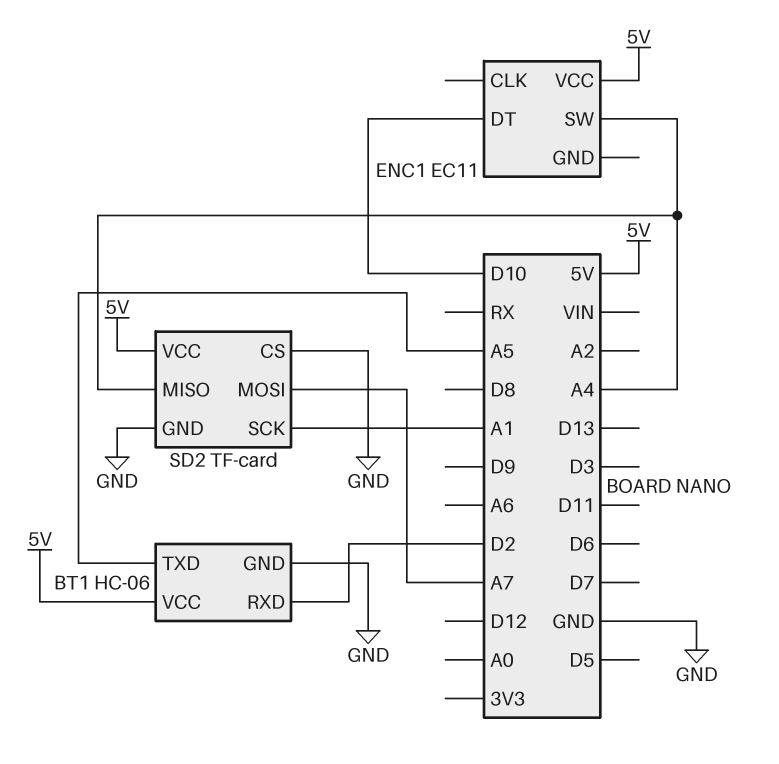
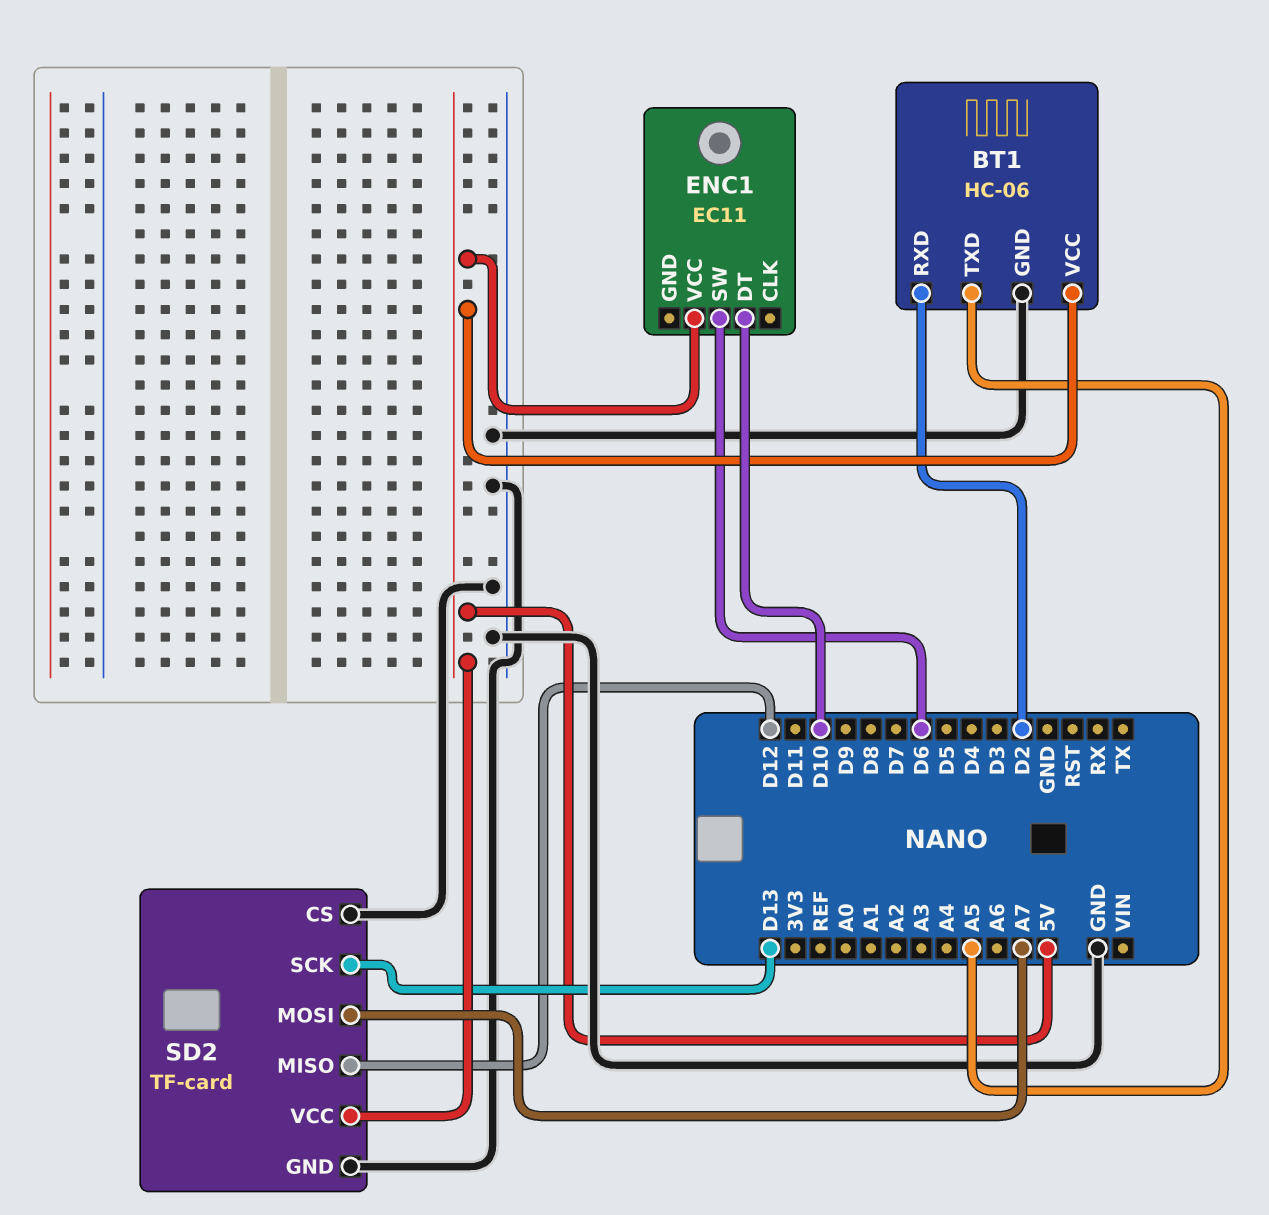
ENC1 pin SW: A4 -> D6
SD2 pin MISO: A4 -> D12
SD2 pin SCK: A1 -> D13

